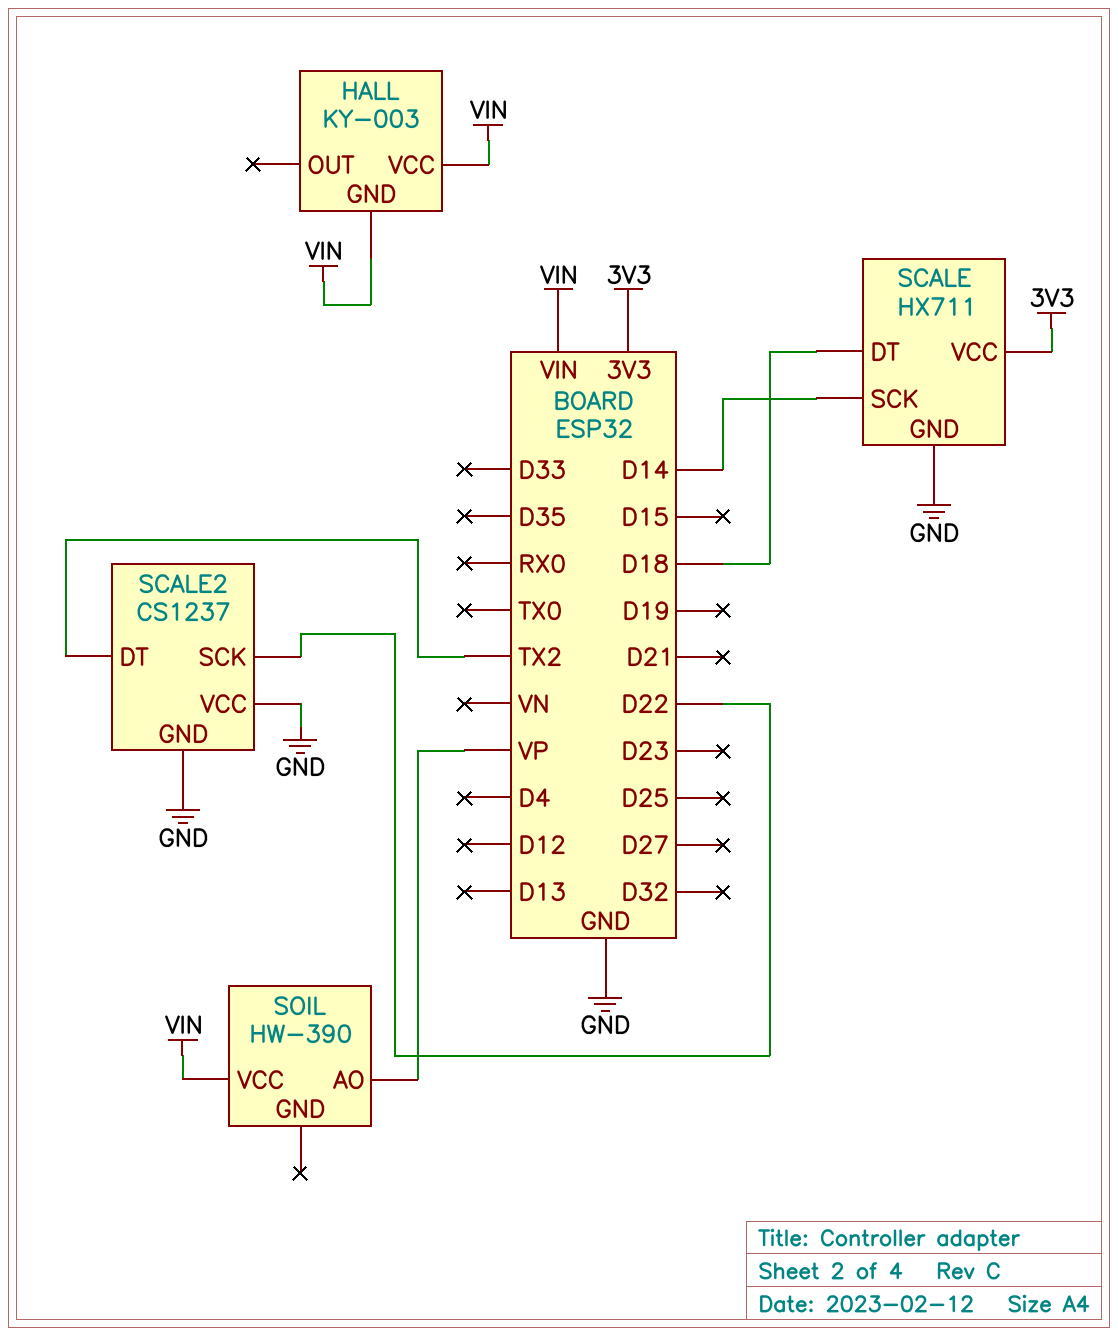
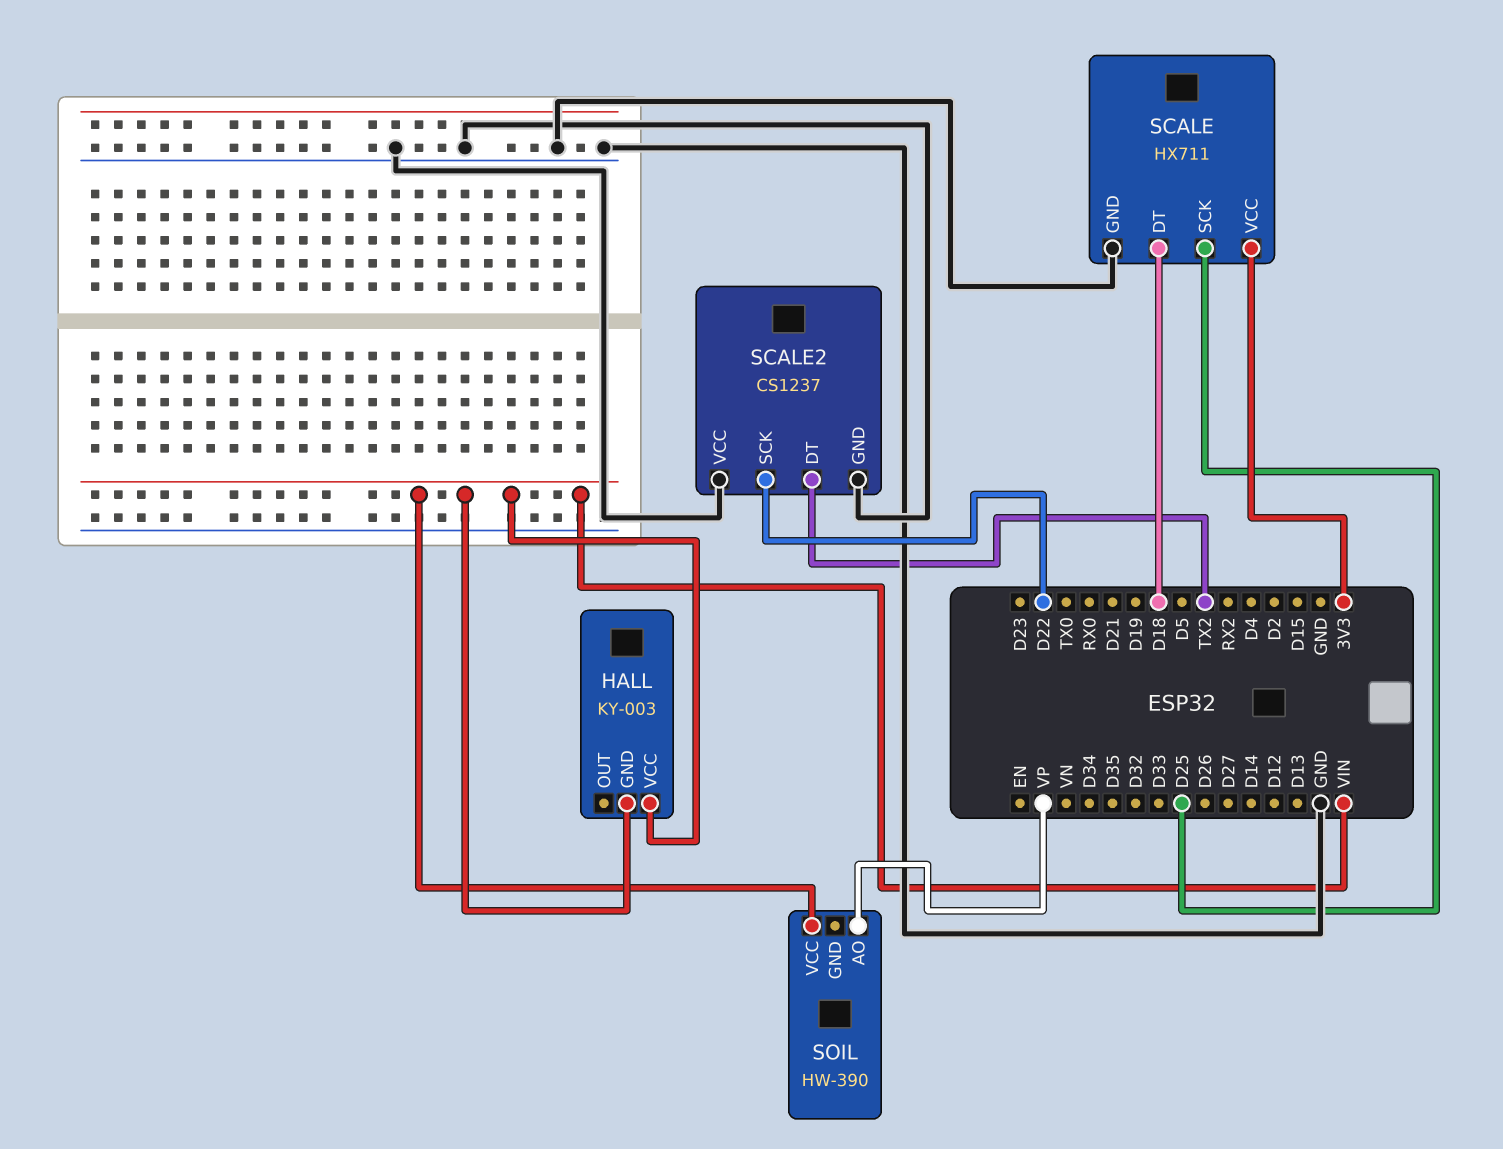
SCALE pin SCK: D14 -> D25

